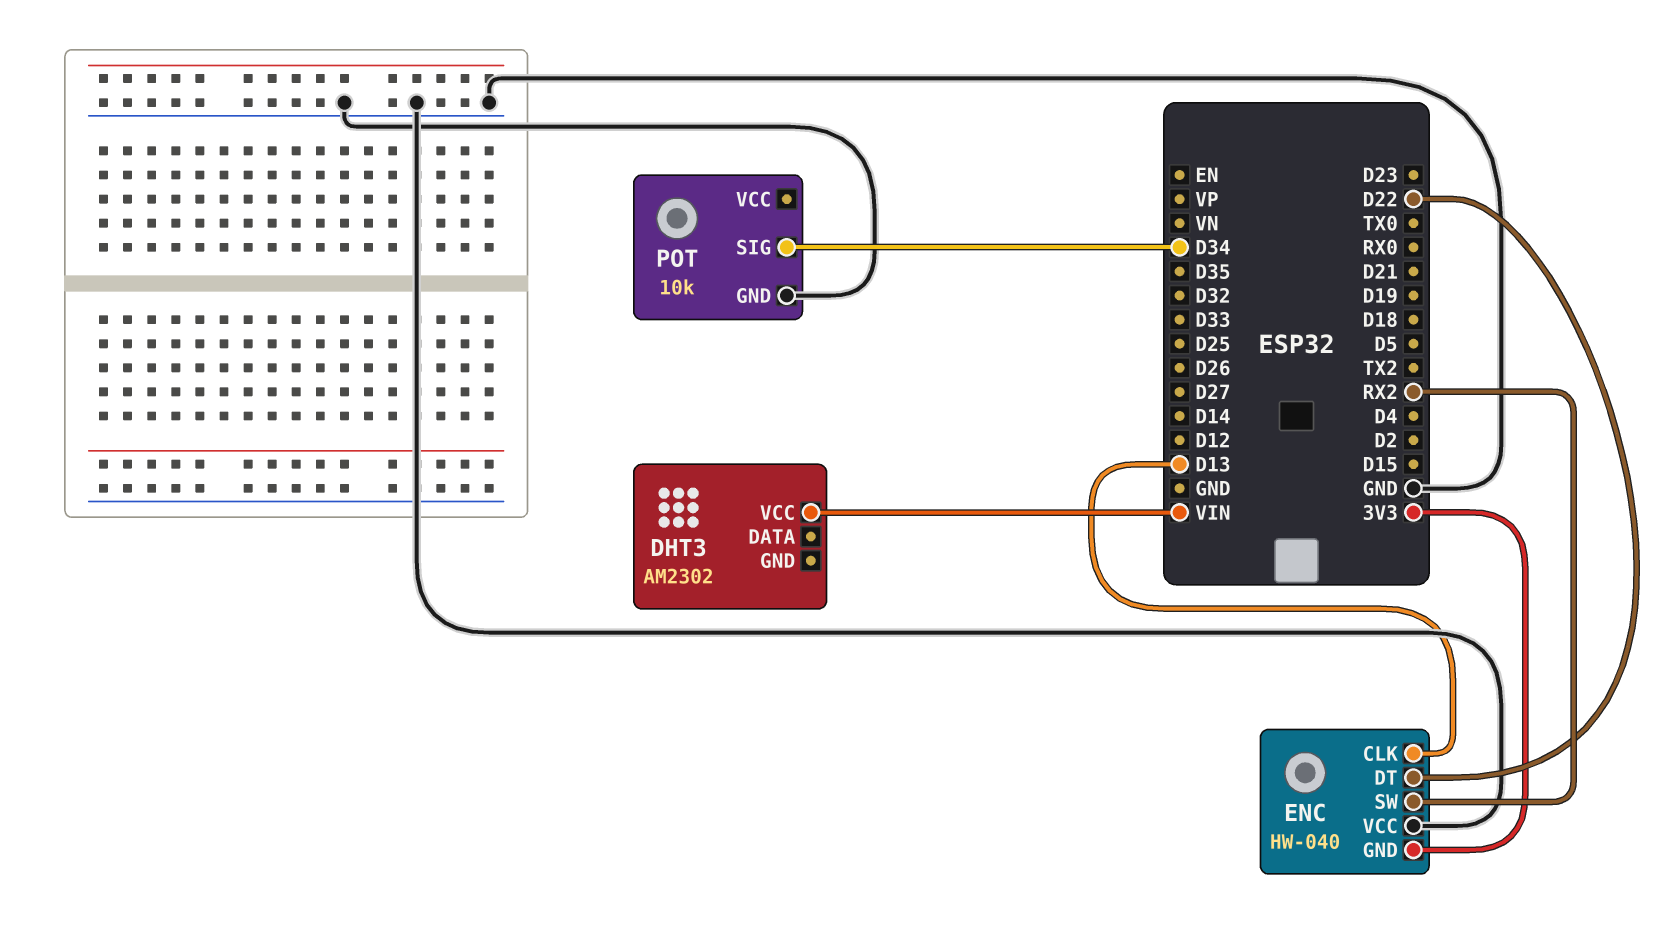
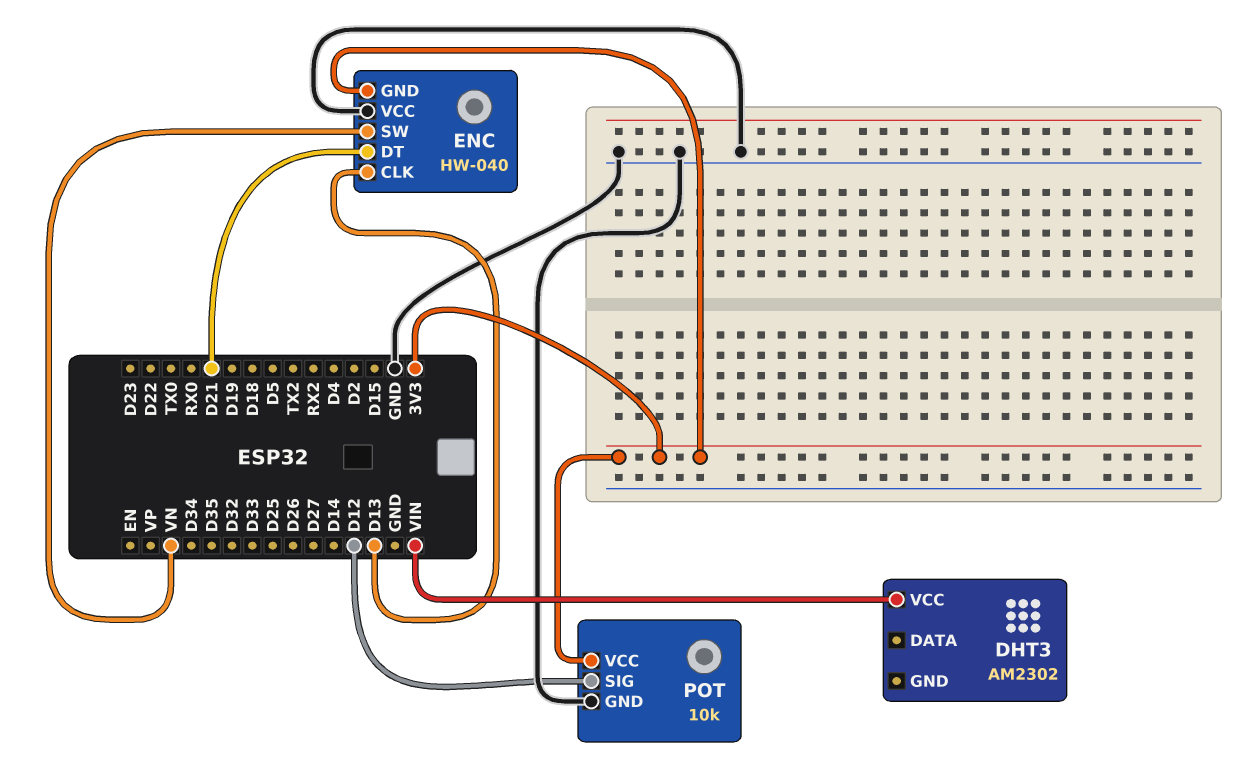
ENC pin DT: D22 -> D21
ENC pin SW: RX2 -> VN
POT pin SIG: D34 -> D12
POT pin VCC: none -> 3V3

